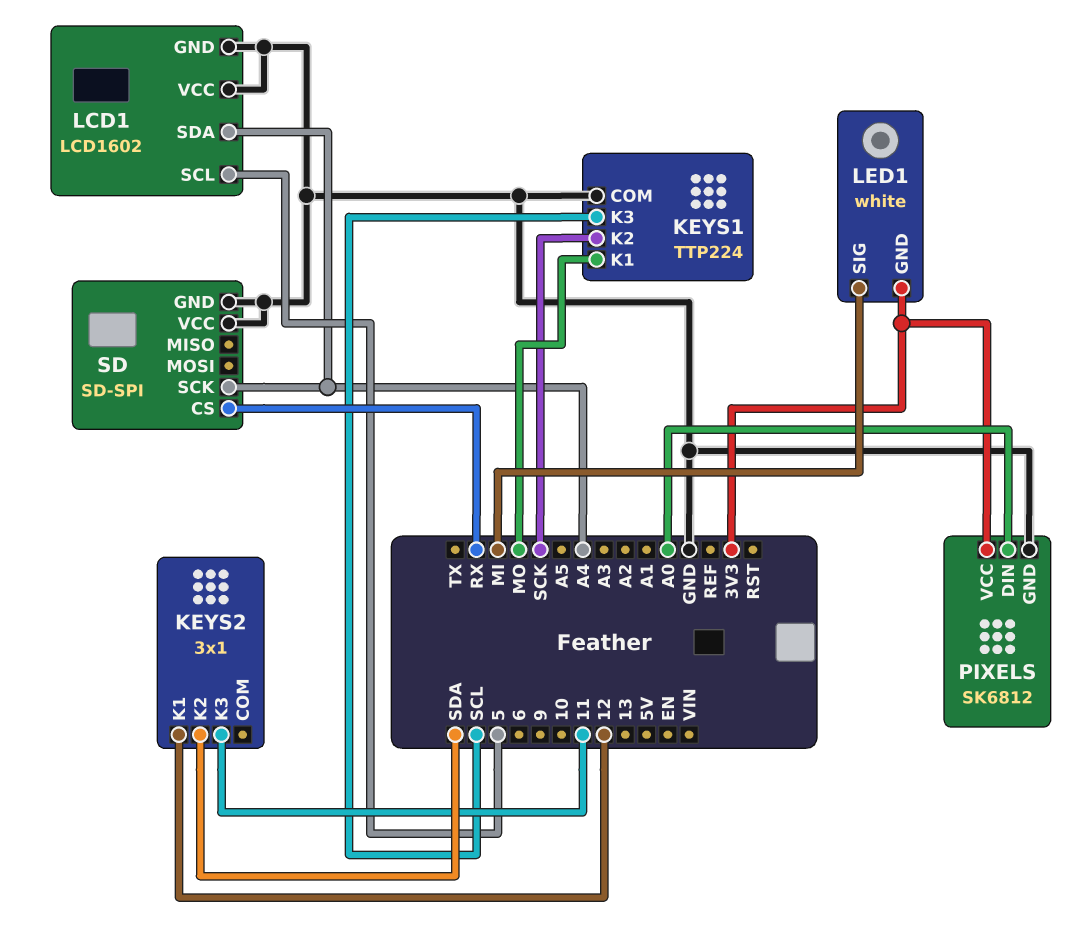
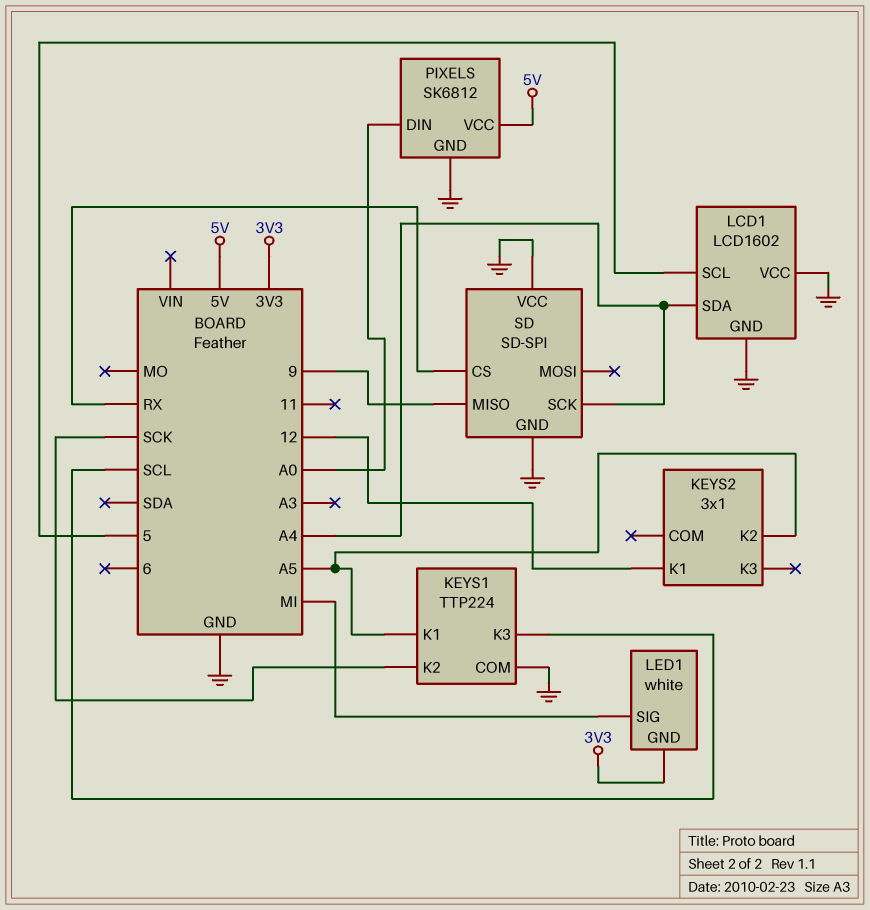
KEYS1 pin K1: MO -> A5
KEYS2 pin K2: SDA -> A5
KEYS2 pin K3: 11 -> none
PIXELS pin VCC: 3V3 -> 5V
SD pin MISO: none -> 9

